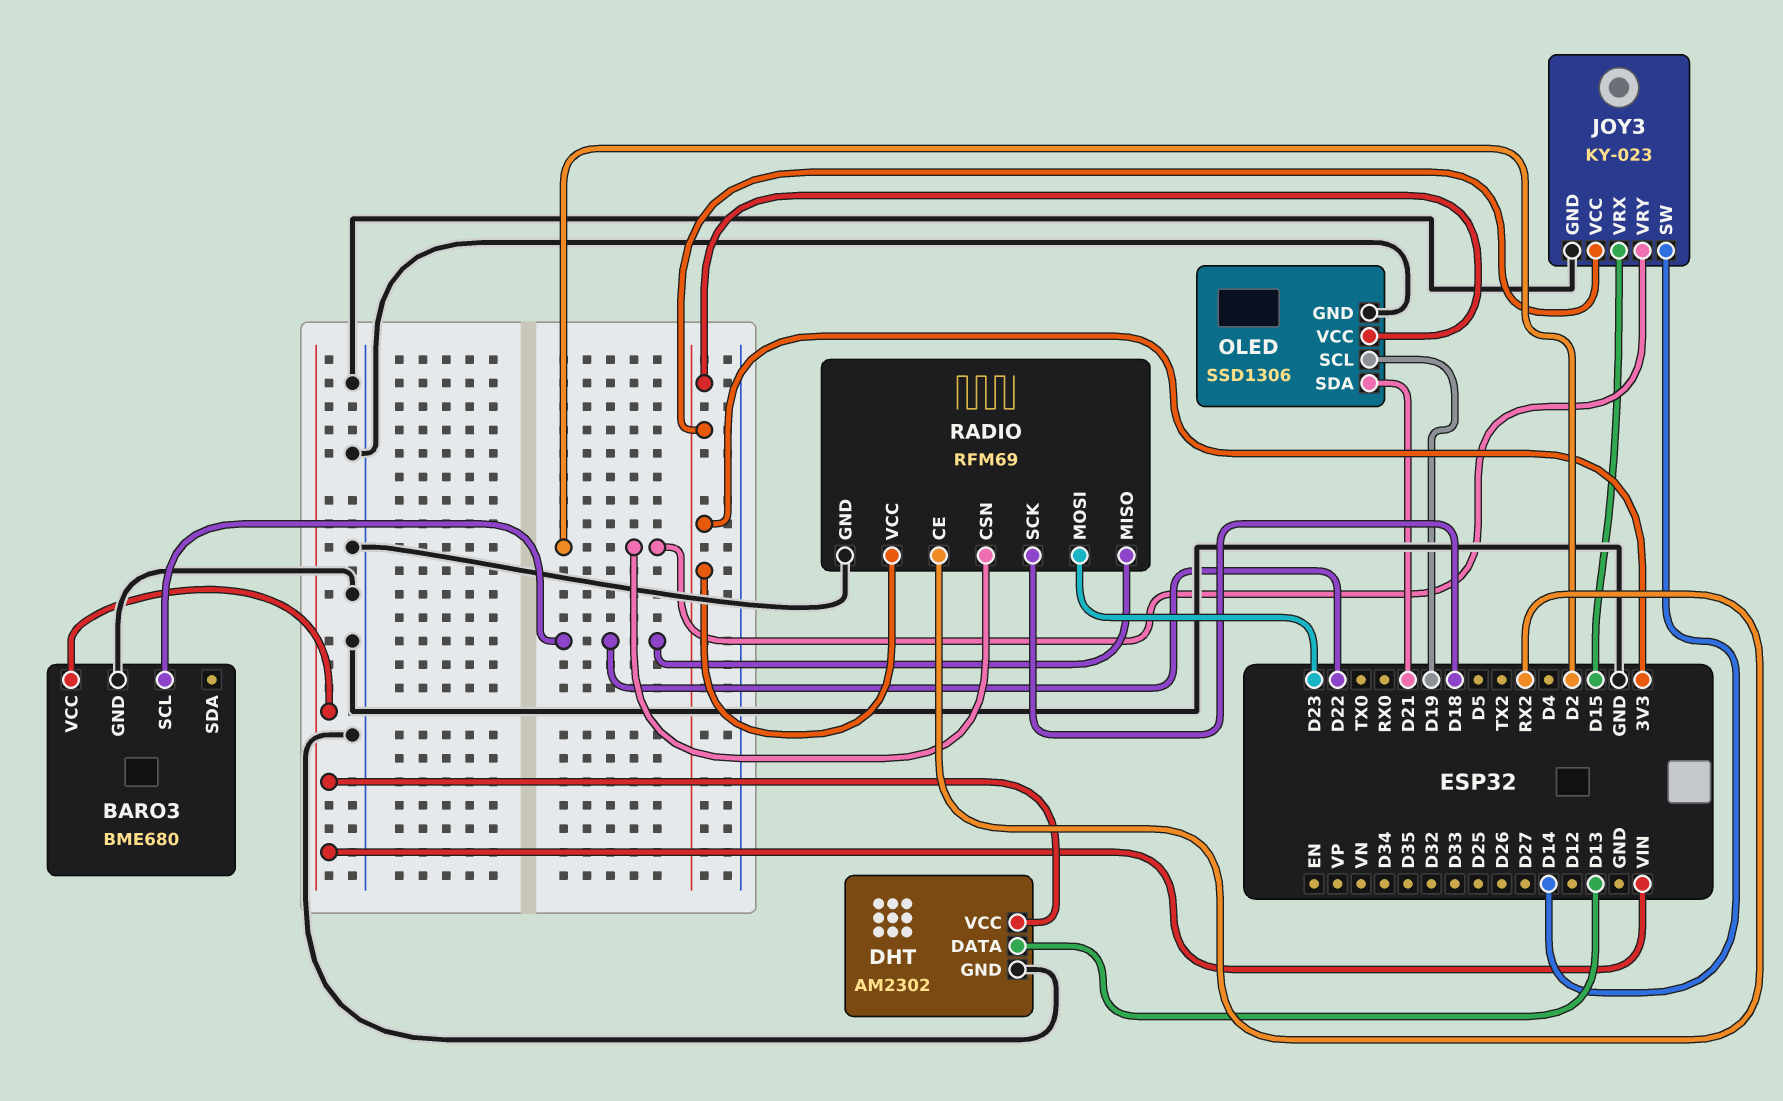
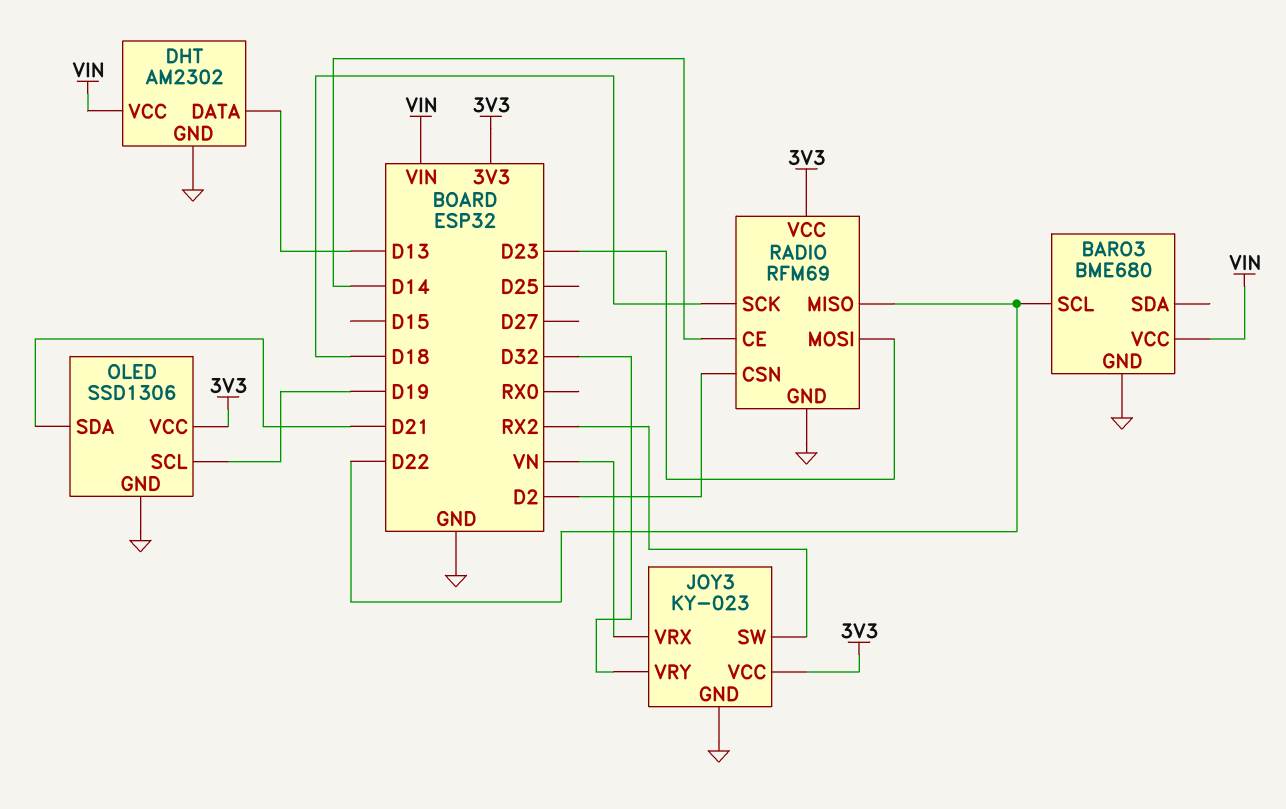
JOY3 pin SW: D14 -> RX2
JOY3 pin VRX: D15 -> VN
JOY3 pin VRY: D2 -> D32
RADIO pin CE: RX2 -> D14

